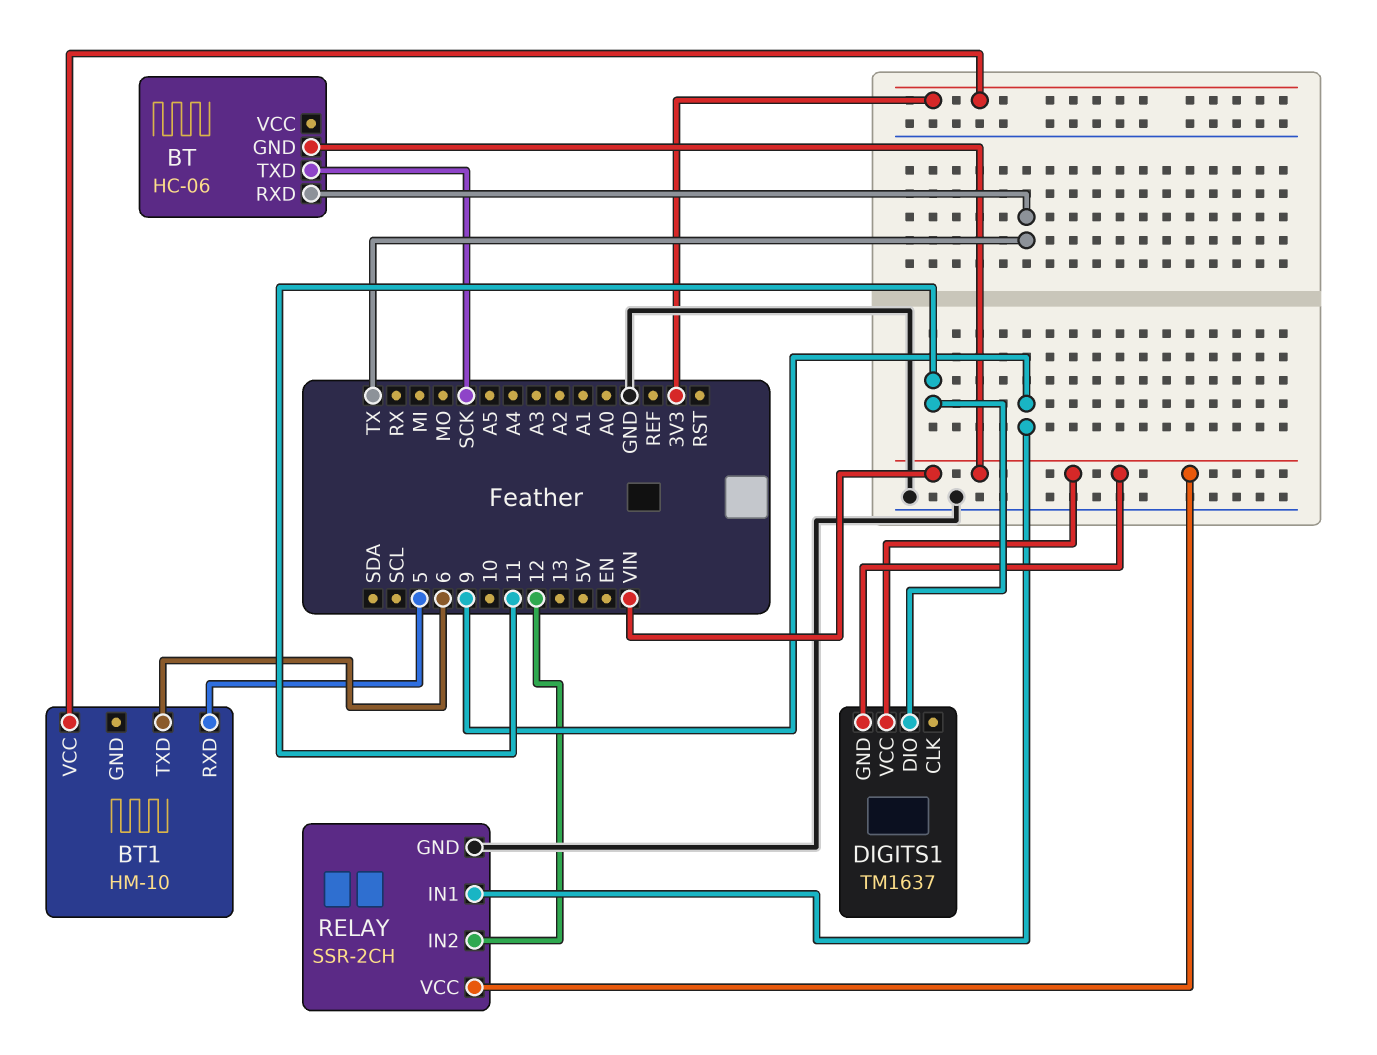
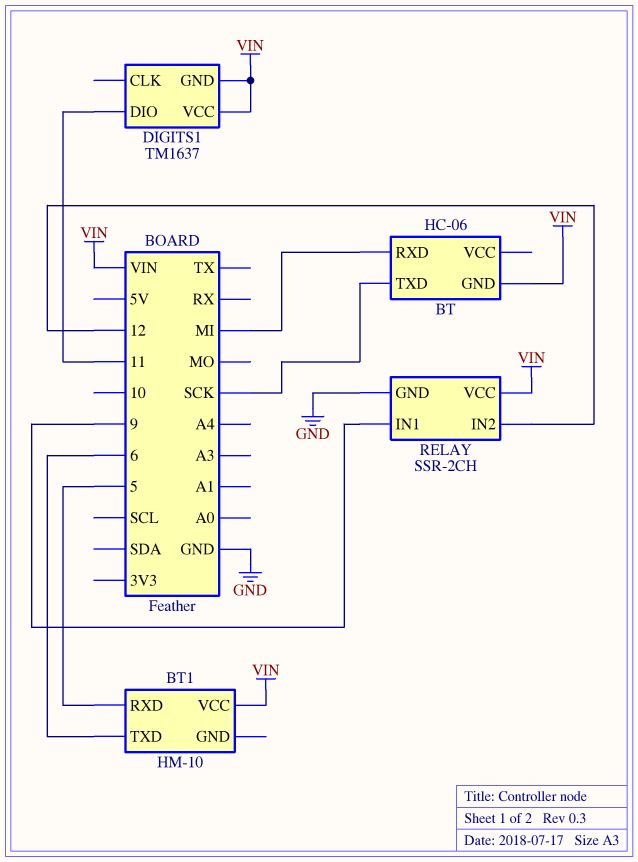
BT pin RXD: TX -> MI
BT1 pin VCC: 3V3 -> VIN

